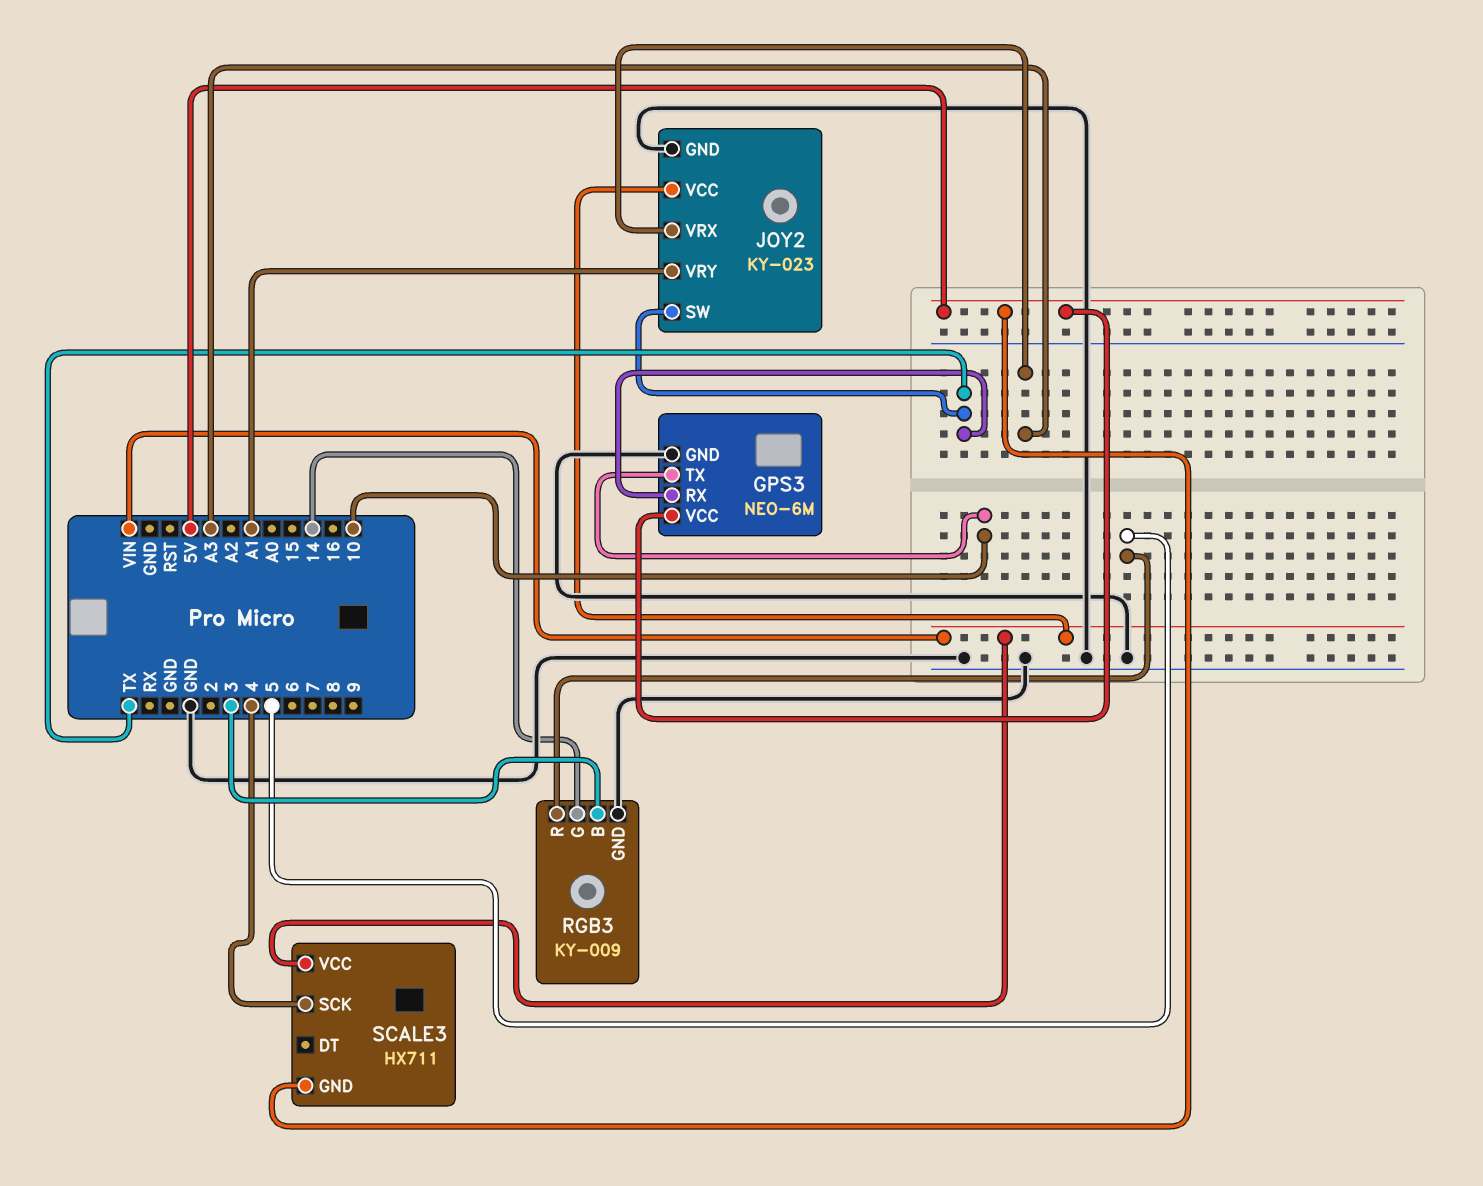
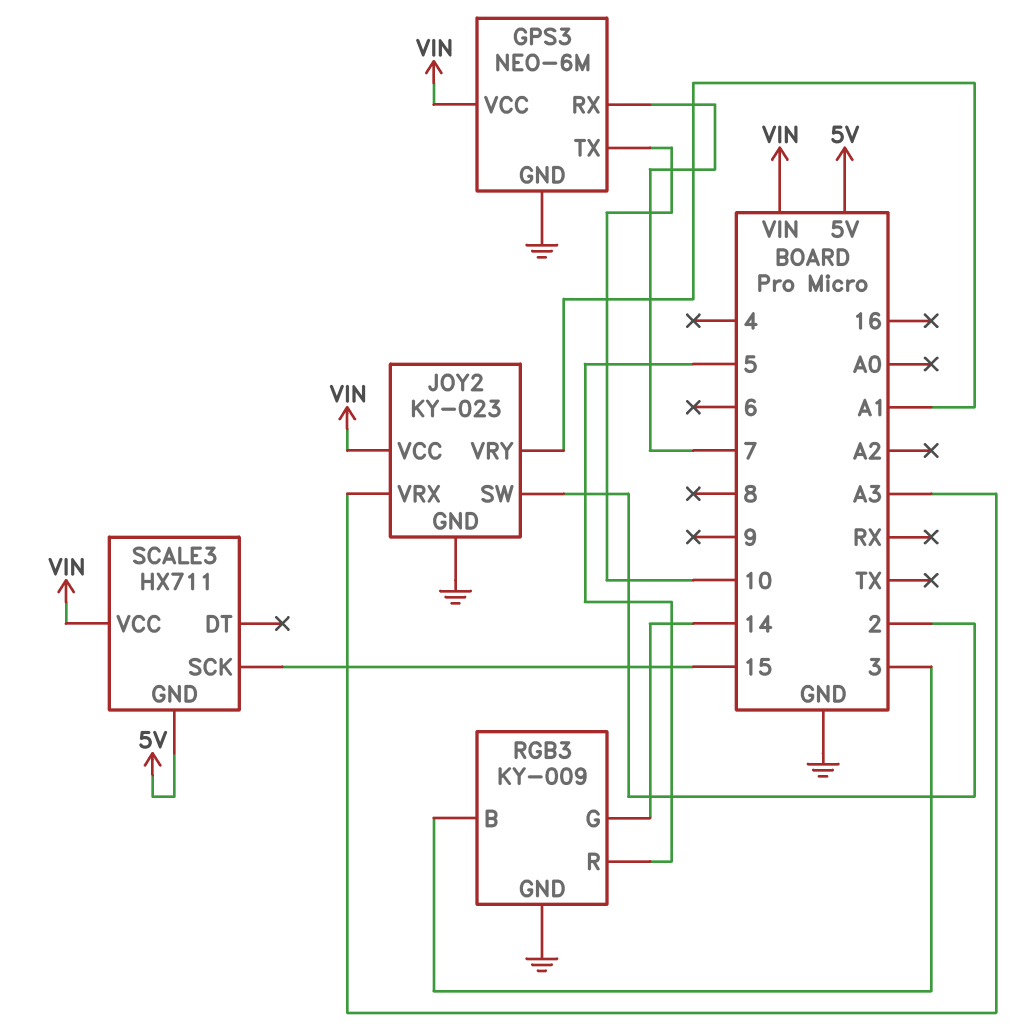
GPS3 pin RX: TX -> 7
GPS3 pin VCC: 5V -> VIN
JOY2 pin SW: TX -> 2
SCALE3 pin SCK: 4 -> 15

